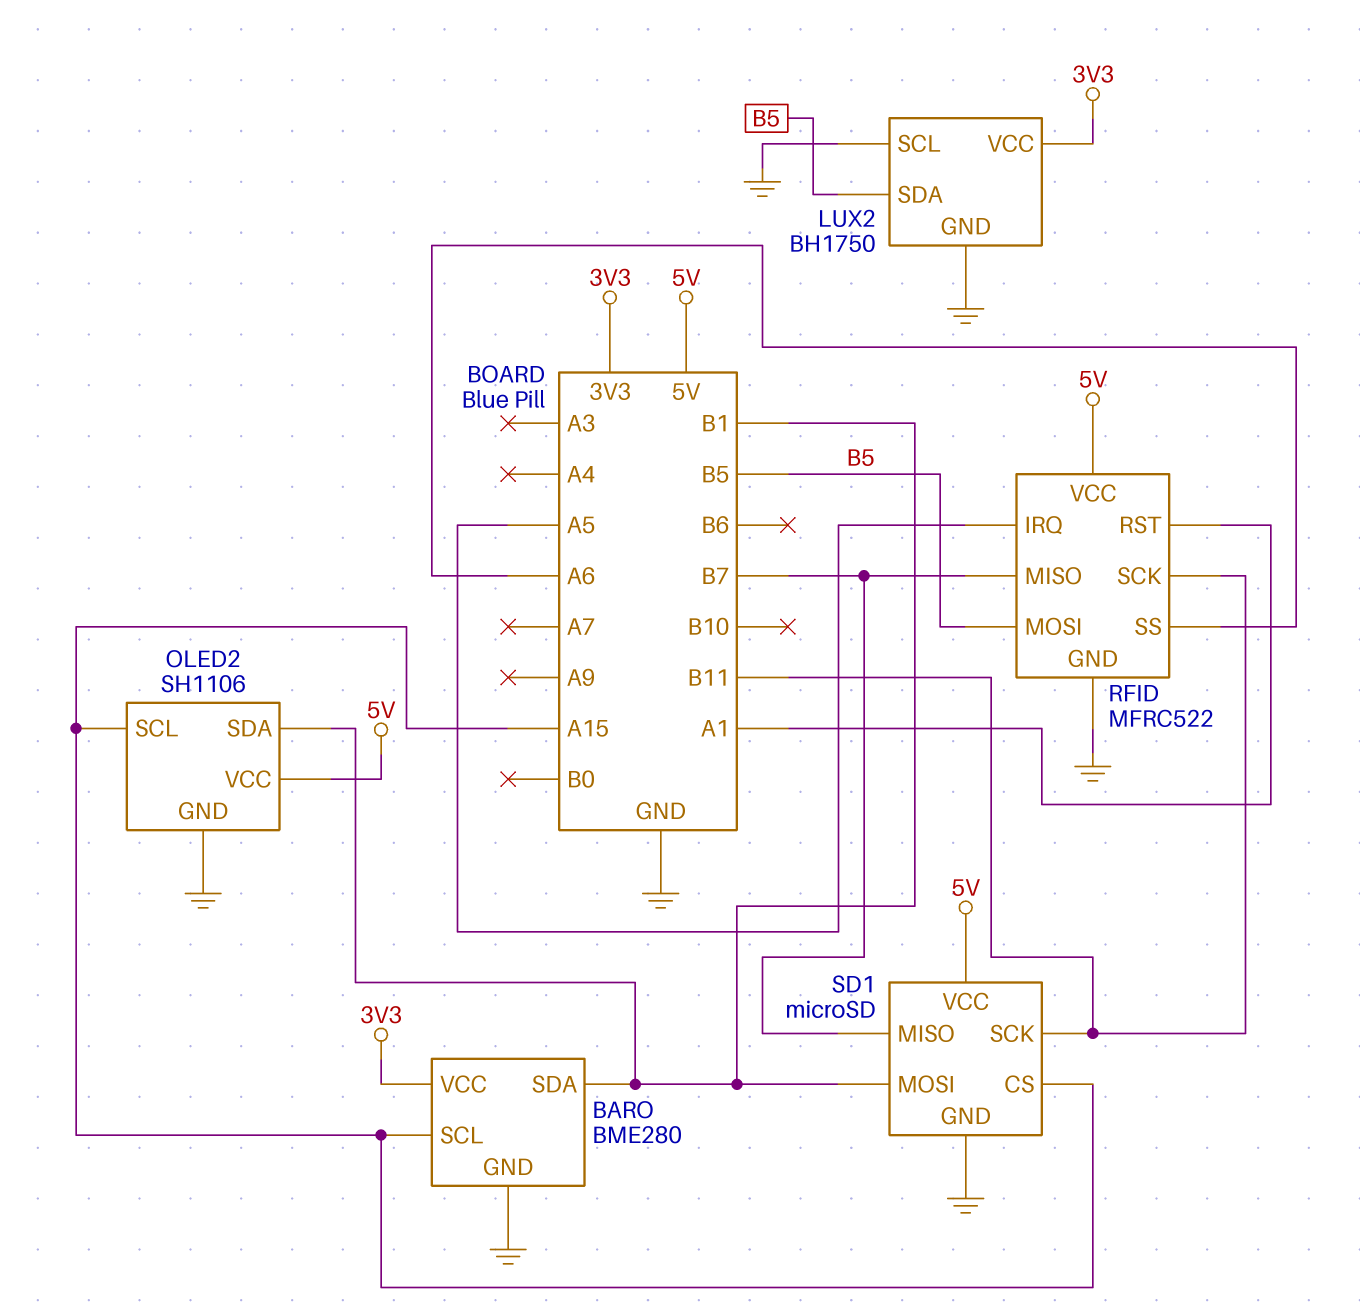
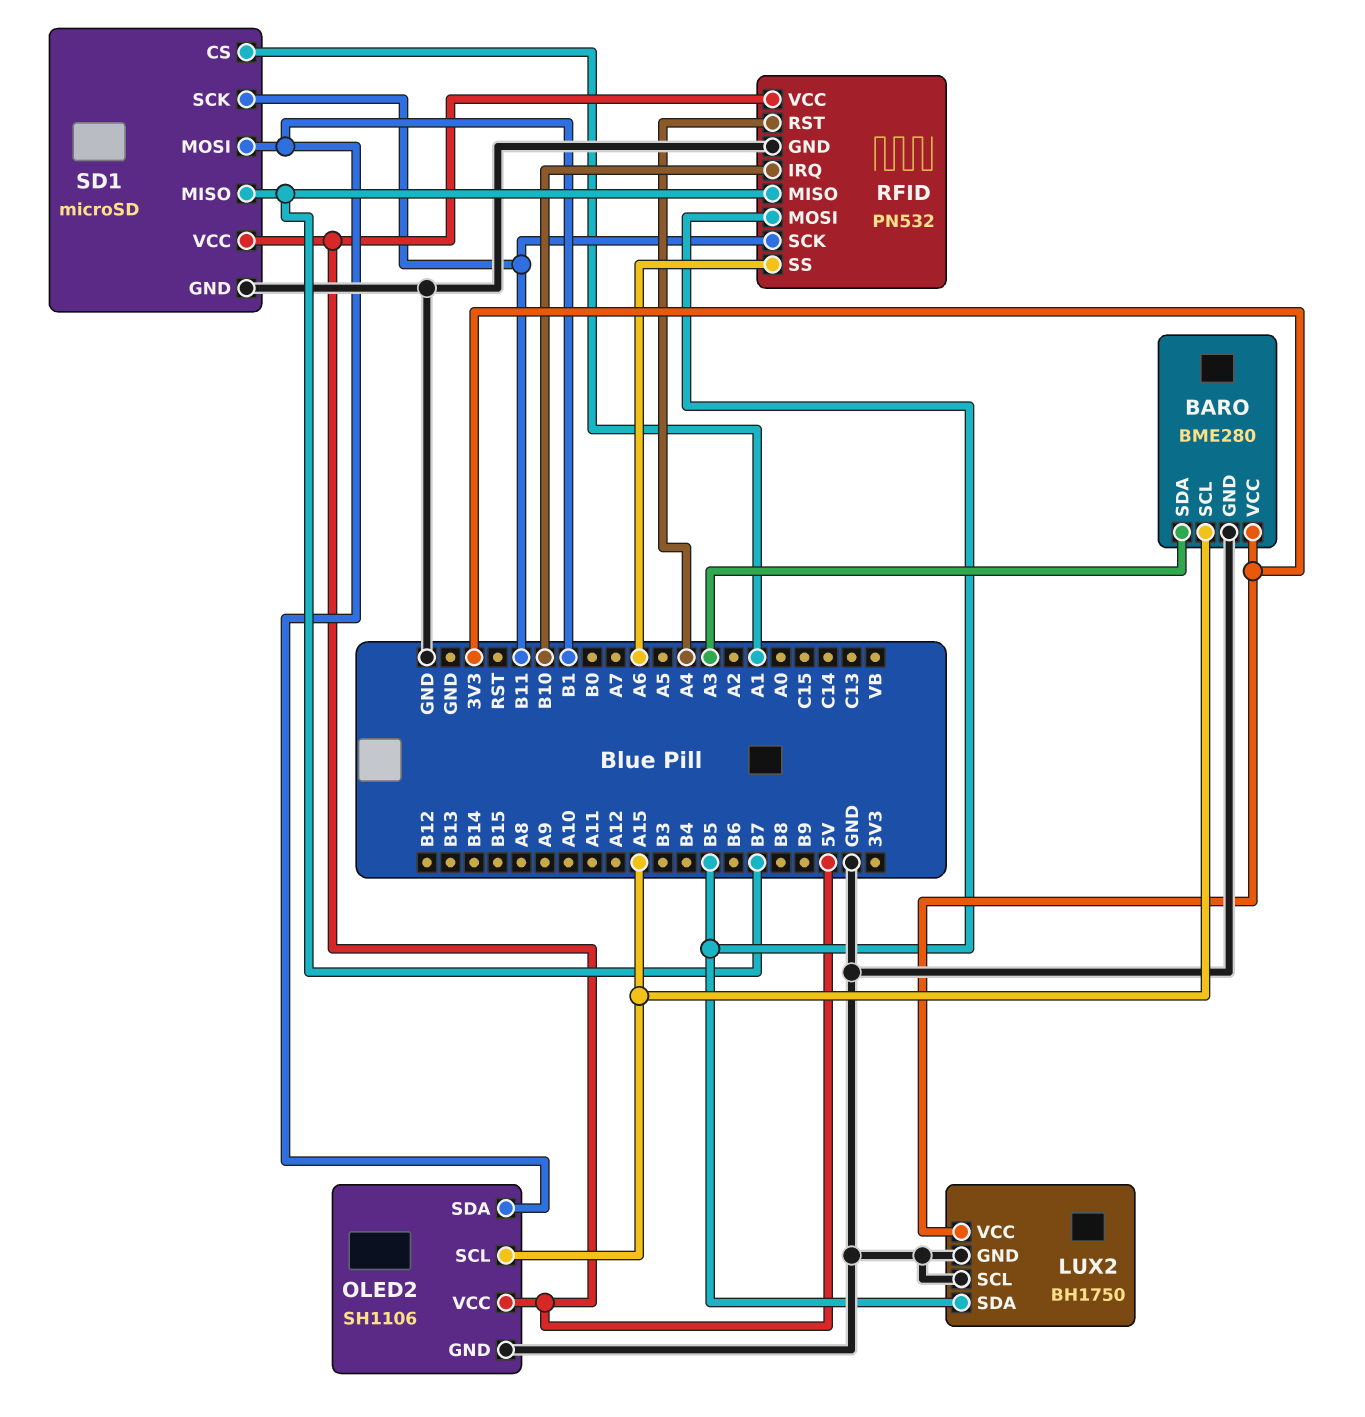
BARO pin SDA: B1 -> A3
RFID: MFRC522 -> PN532
RFID pin IRQ: A5 -> B10
RFID pin RST: A1 -> A4
SD1 pin CS: A15 -> A1

